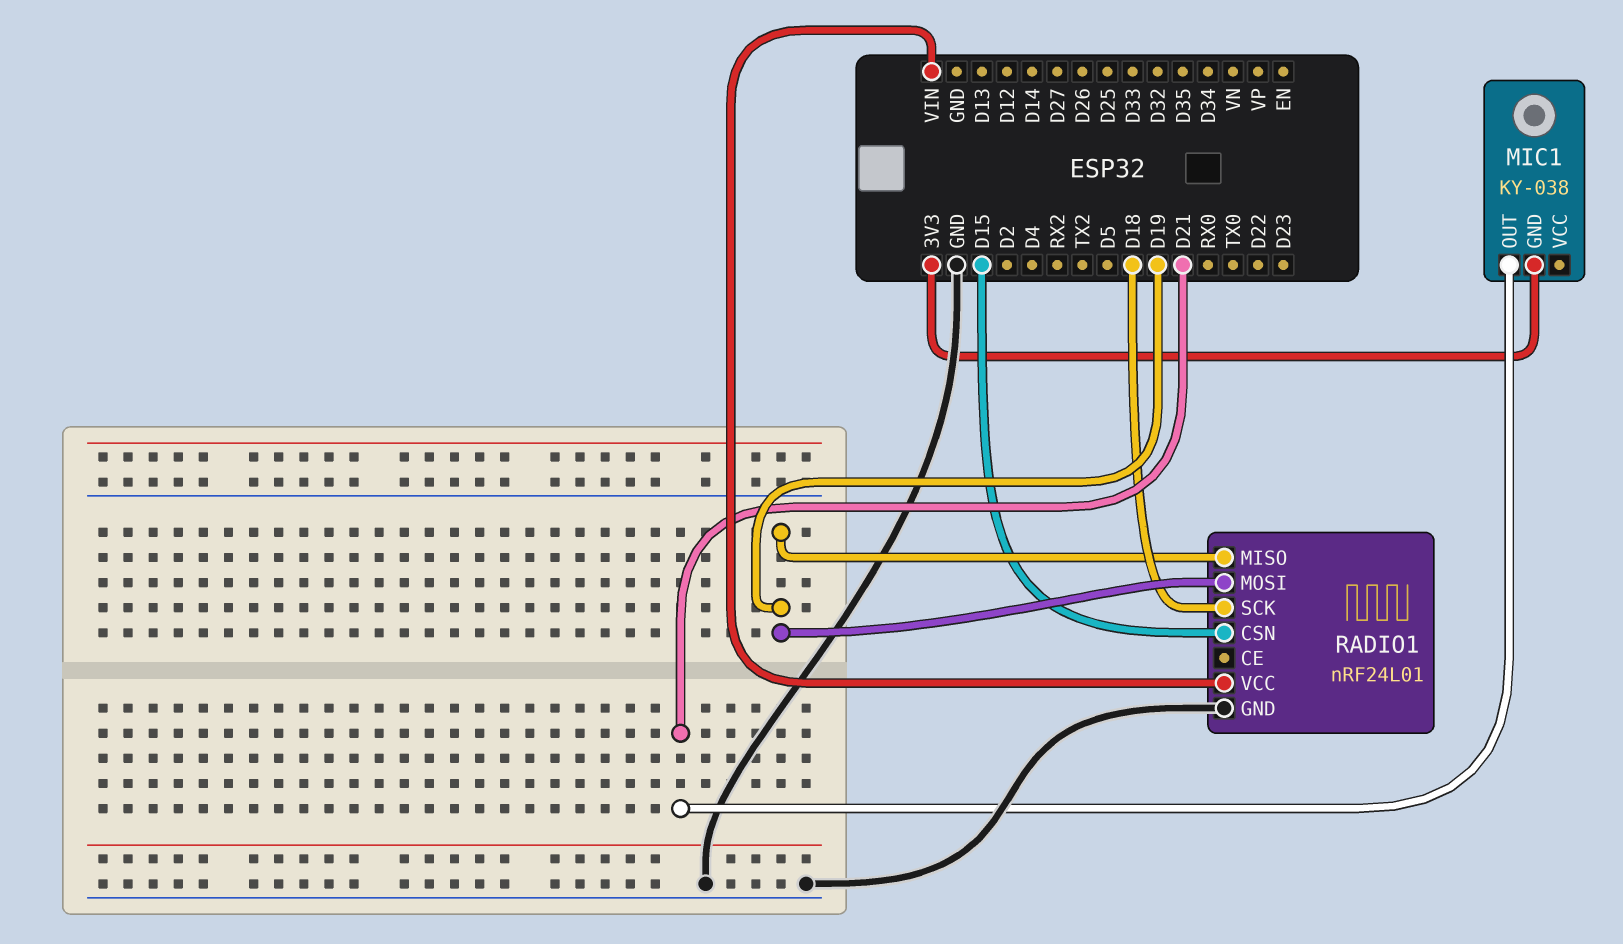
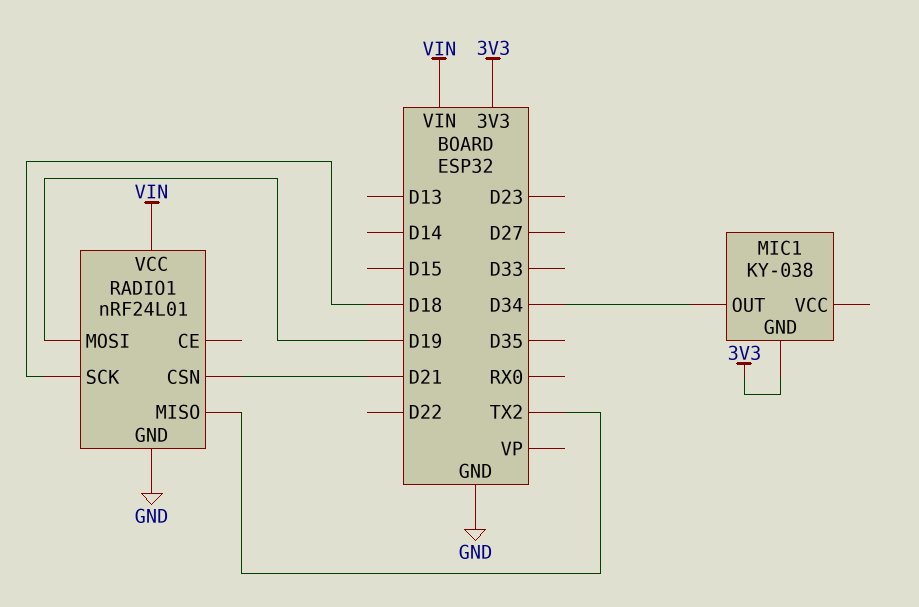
MIC1 pin OUT: D21 -> D34
RADIO1 pin CSN: D15 -> D21
RADIO1 pin MISO: D19 -> TX2

